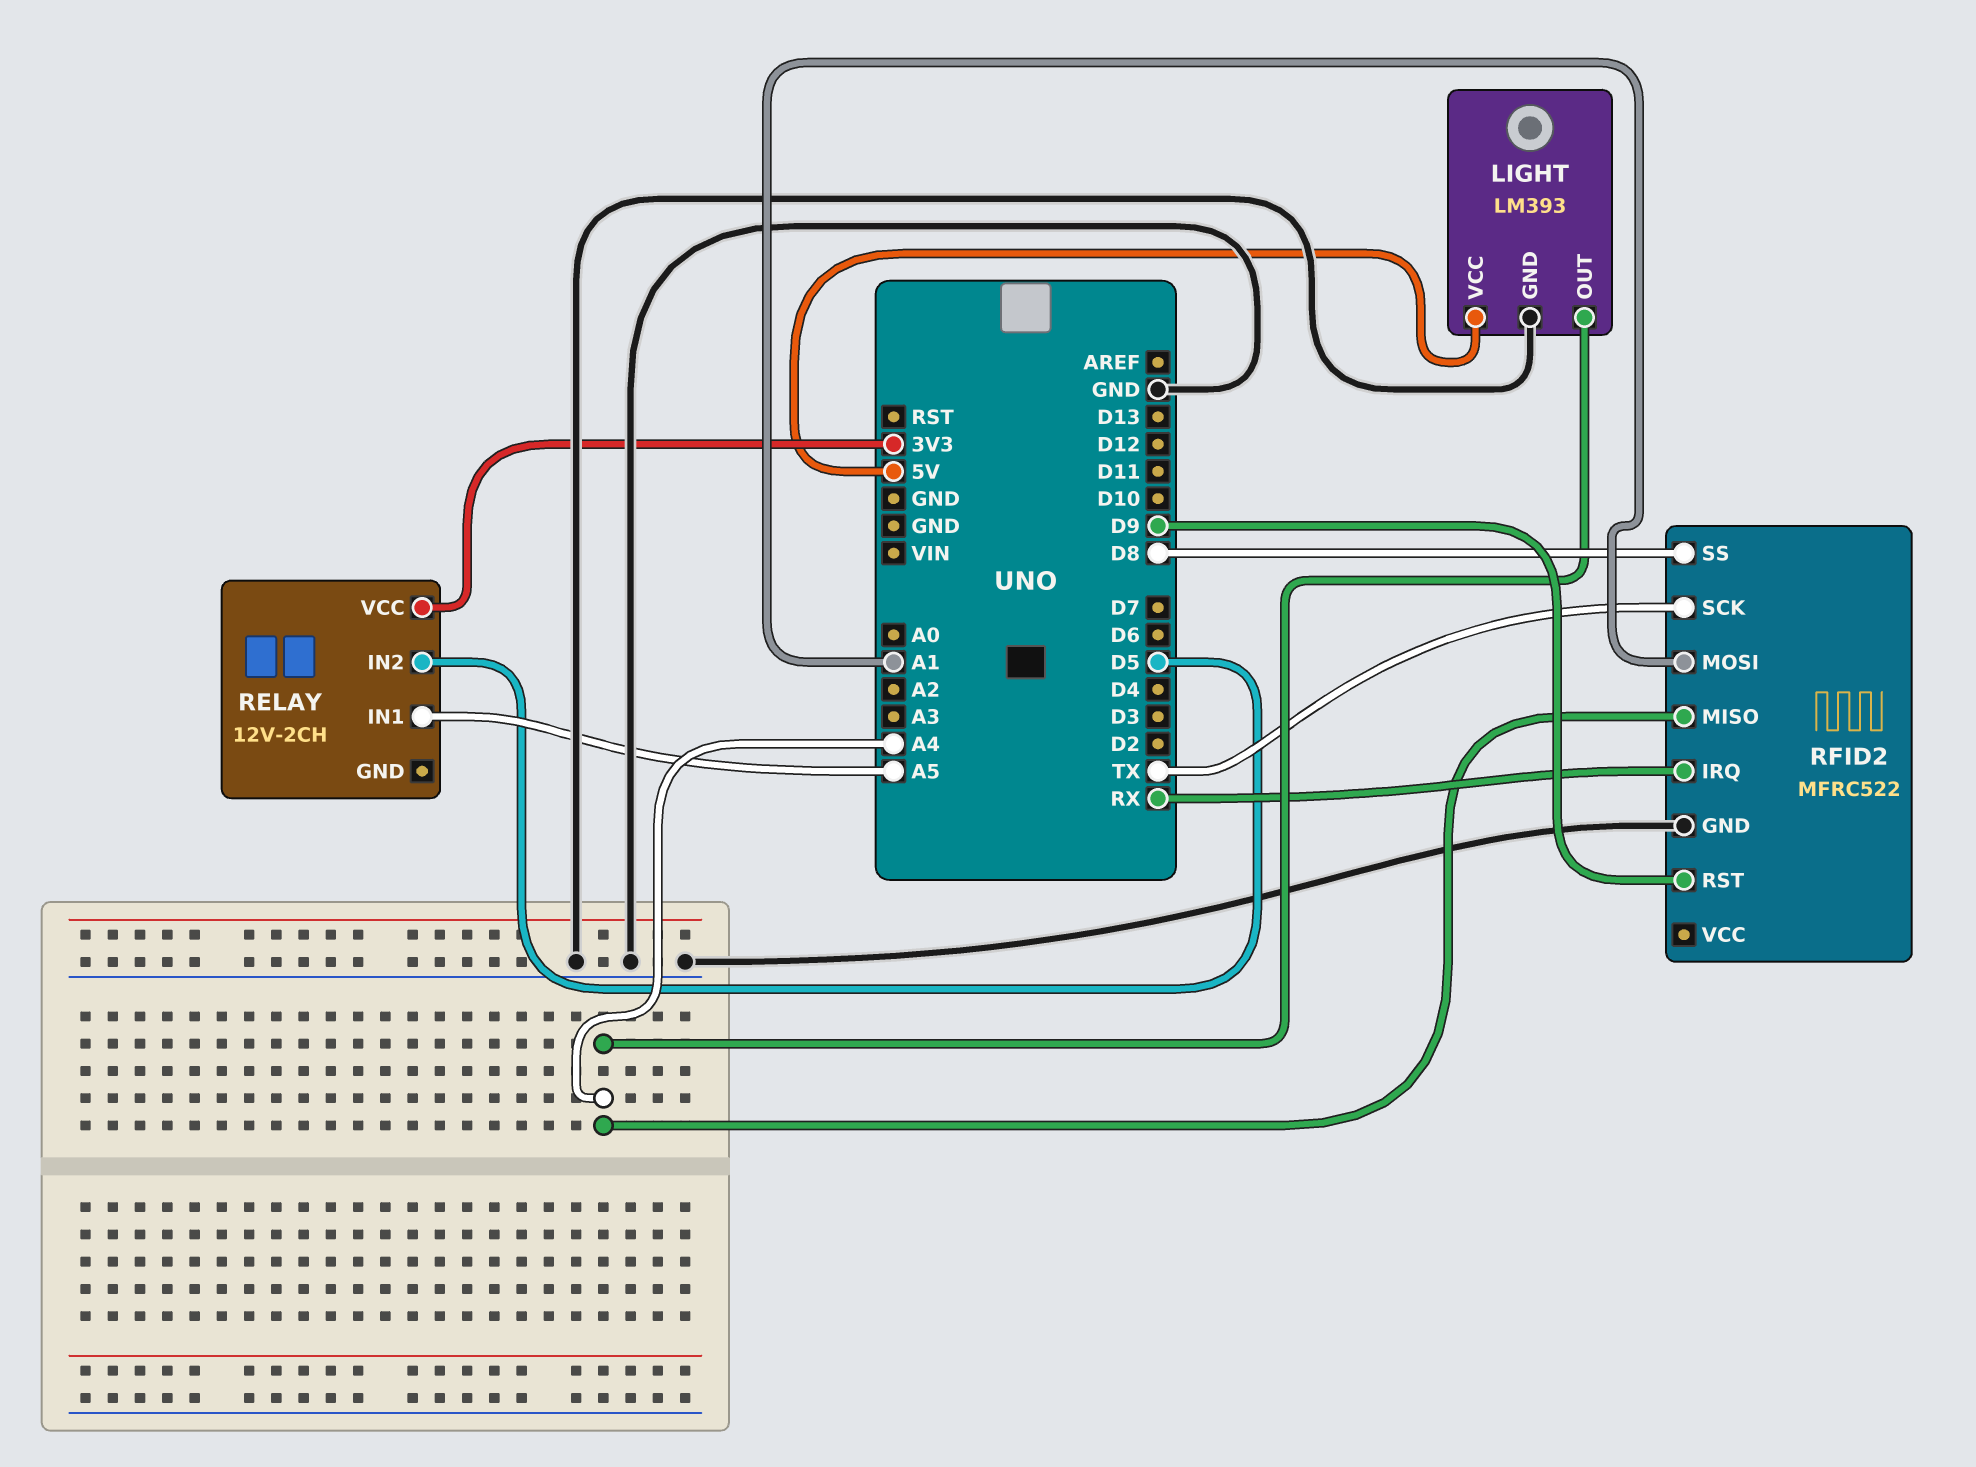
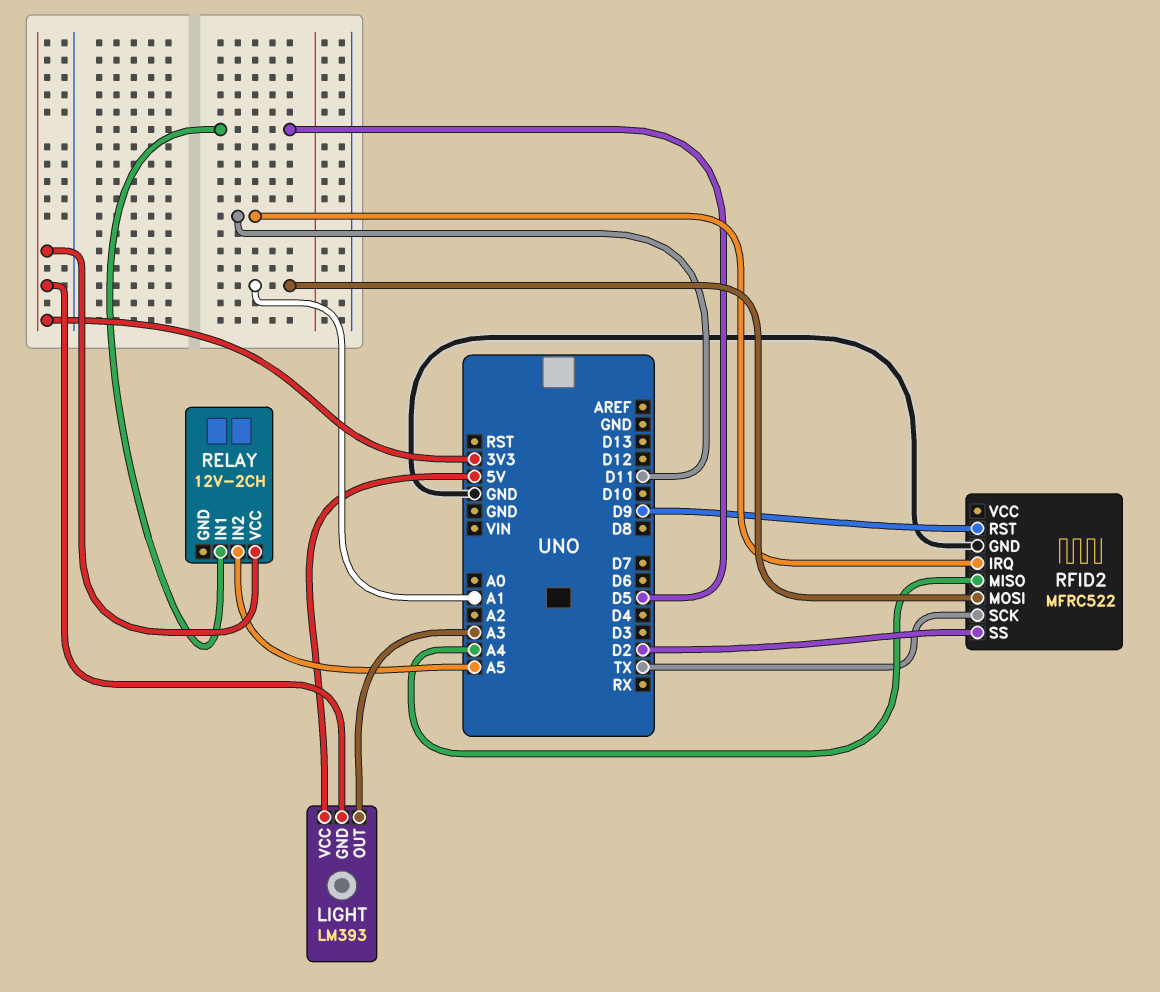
LIGHT pin GND: GND -> 3V3
LIGHT pin OUT: A4 -> A3
RELAY pin IN1: A5 -> D5
RELAY pin IN2: D5 -> A5
RFID2 pin IRQ: RX -> D11
RFID2 pin SS: D8 -> D2

